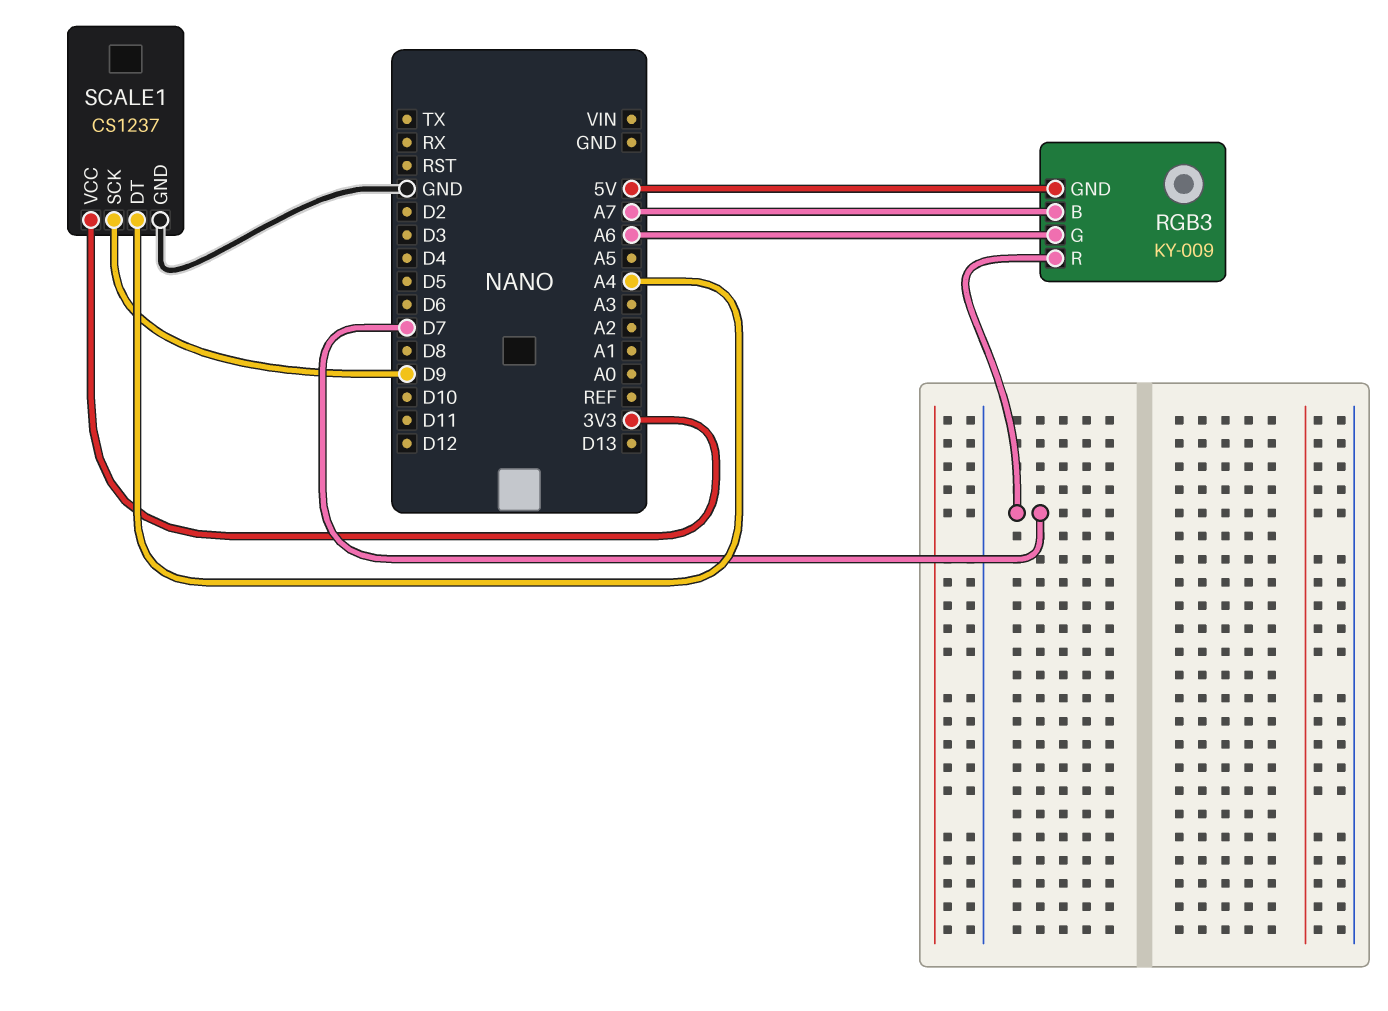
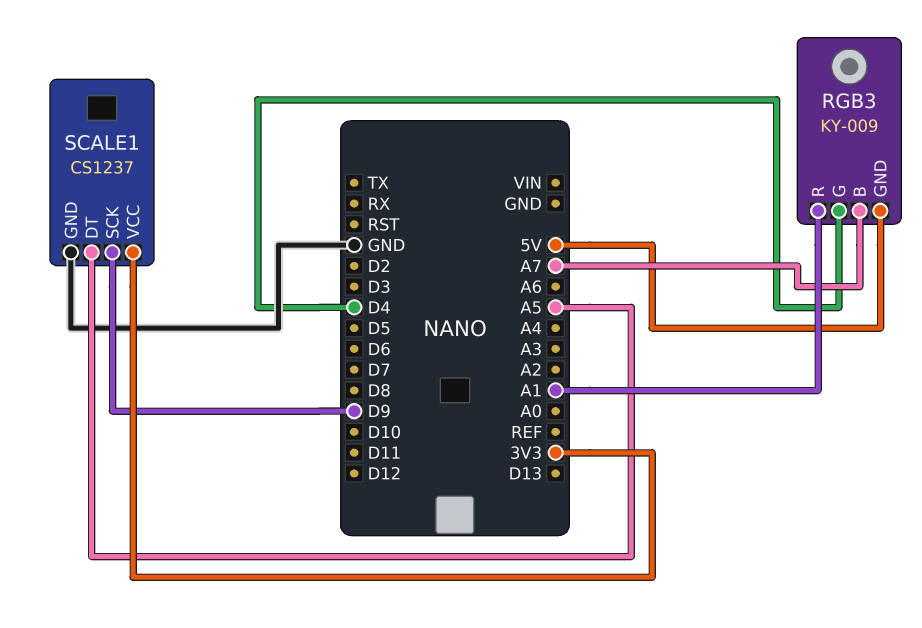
RGB3 pin G: A6 -> D4
RGB3 pin R: D7 -> A1
SCALE1 pin DT: A4 -> A5

